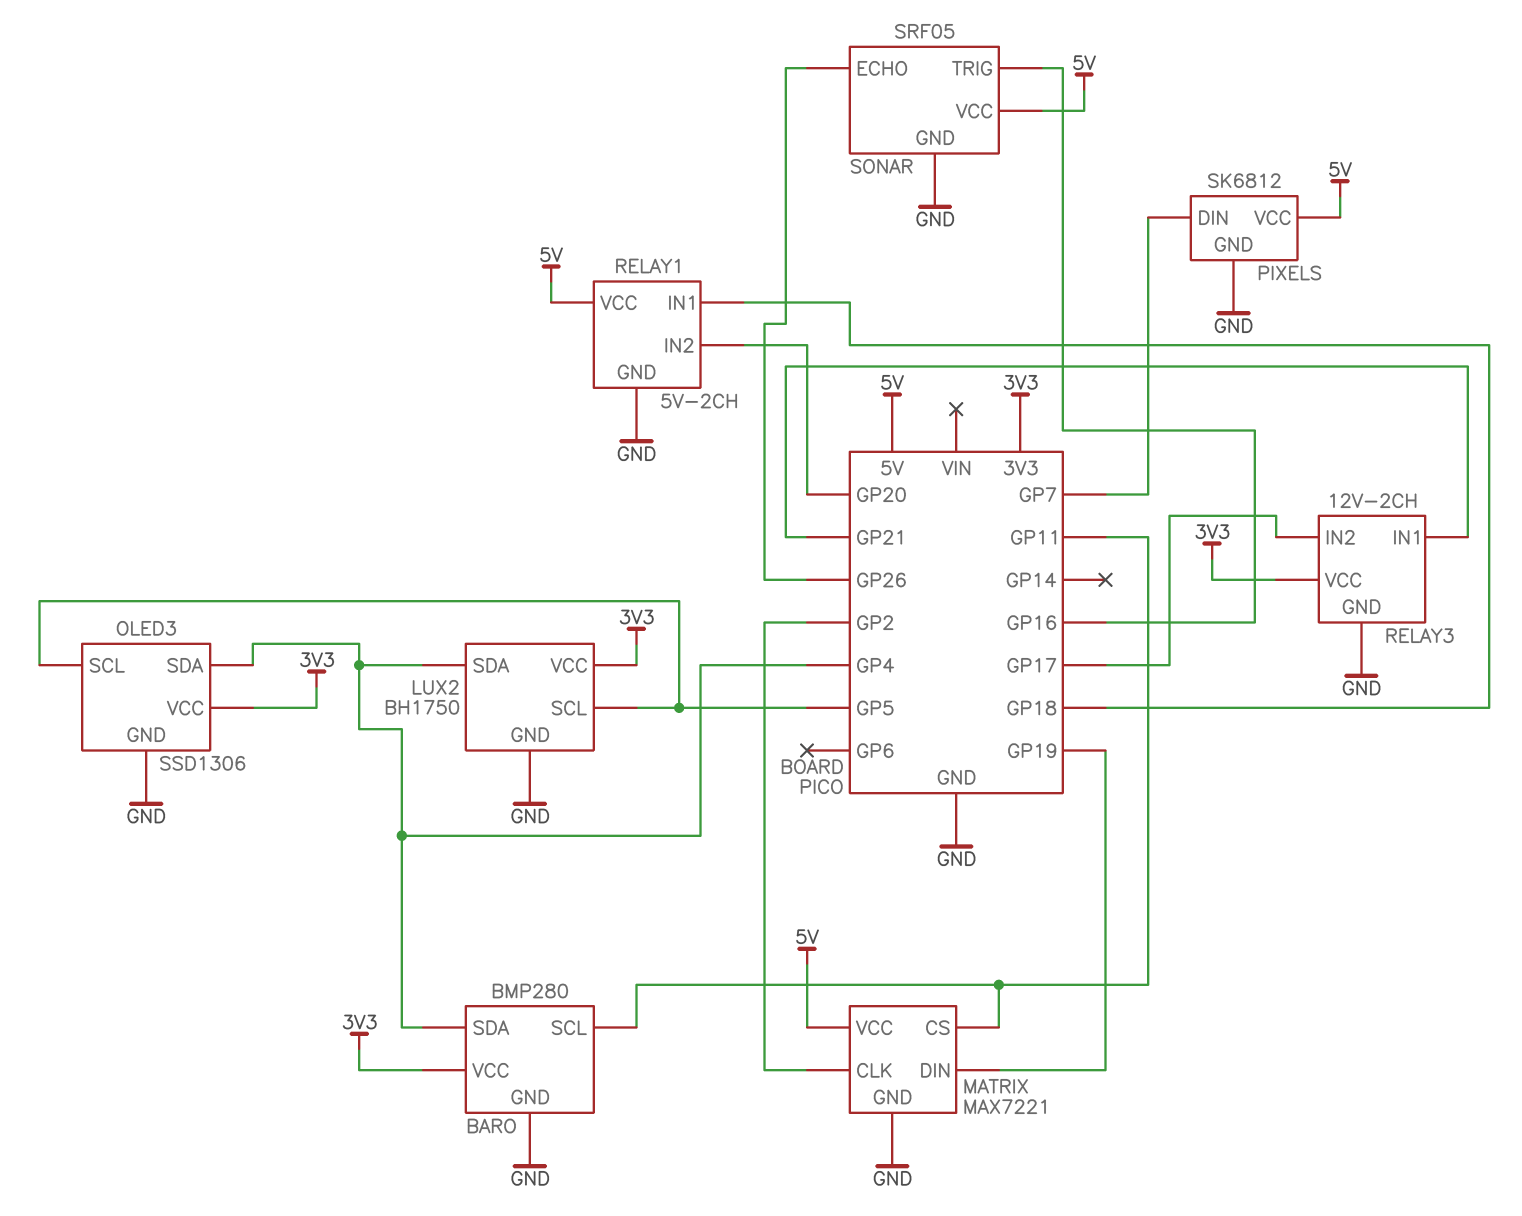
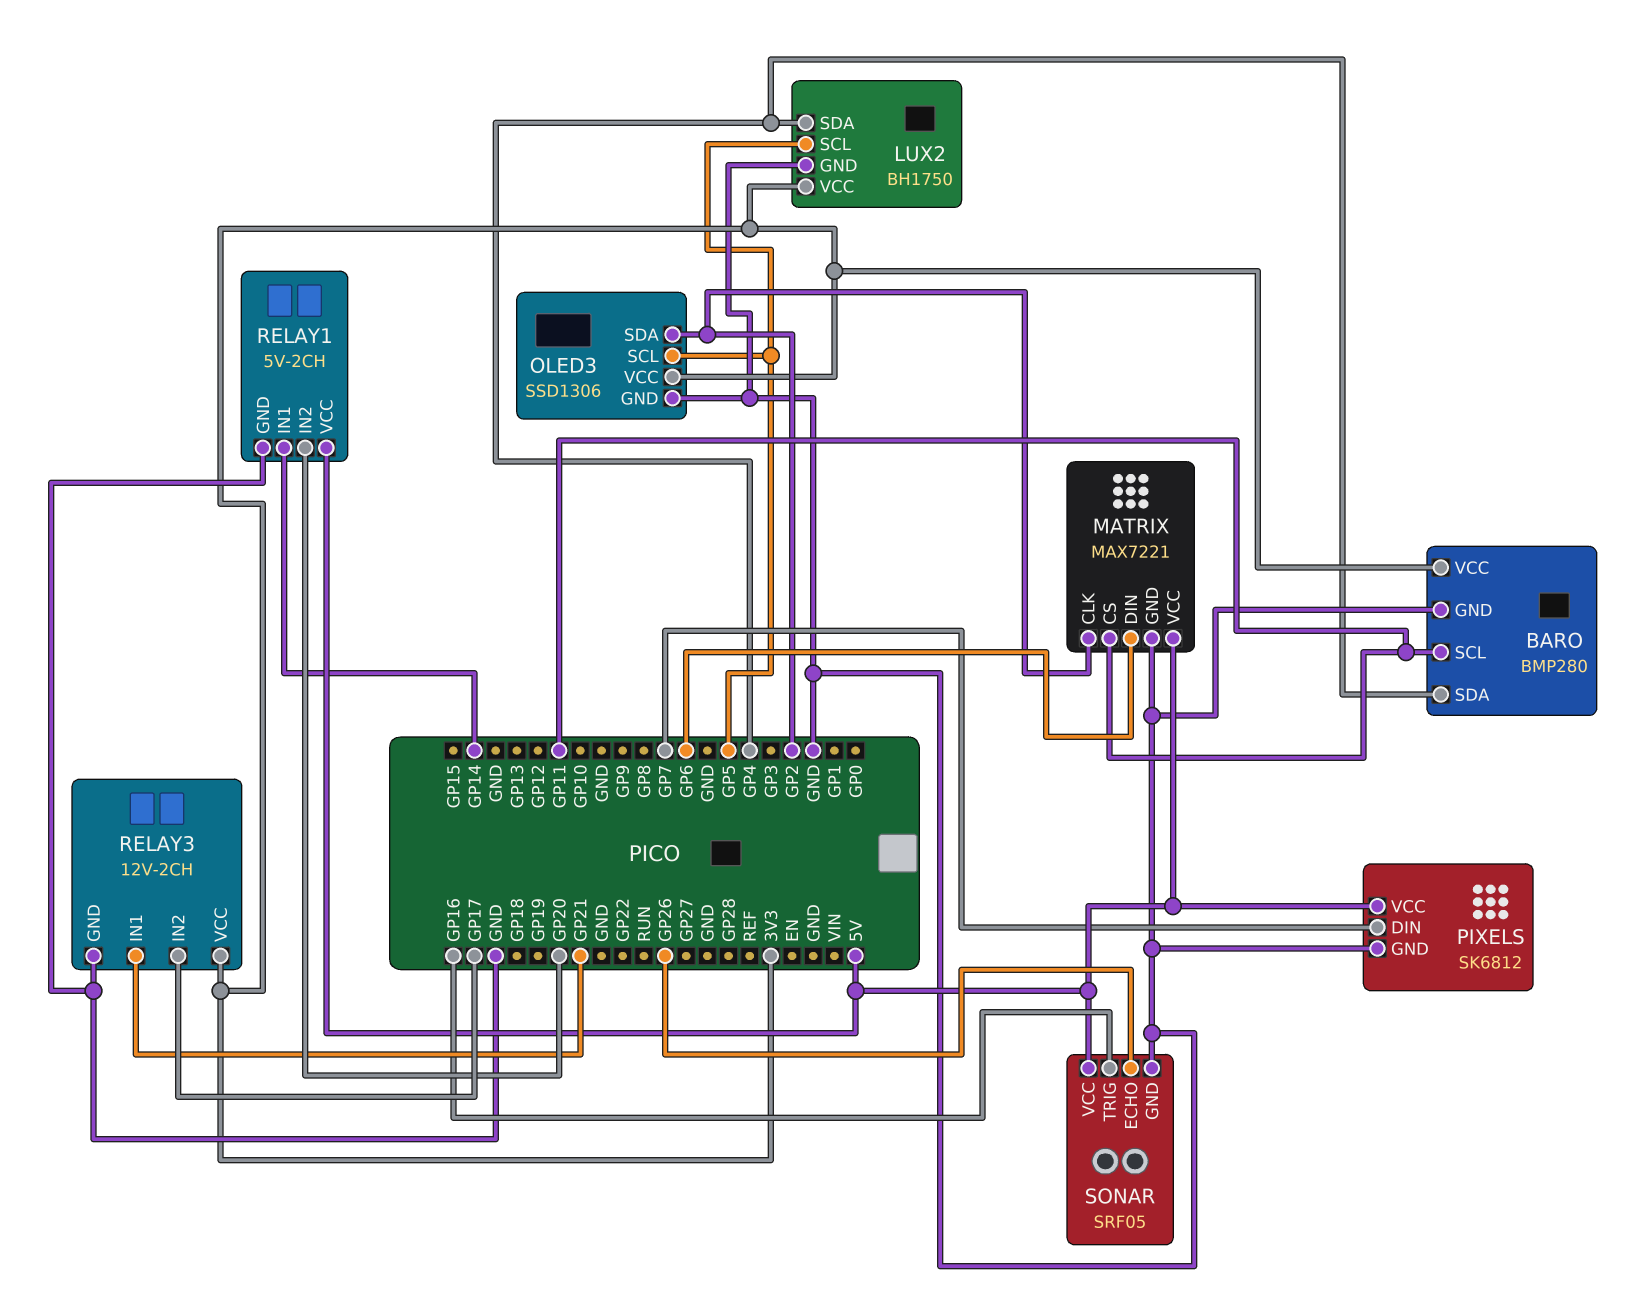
MATRIX pin DIN: GP19 -> GP6
OLED3 pin SDA: GP4 -> GP2
RELAY1 pin IN1: GP18 -> GP14

